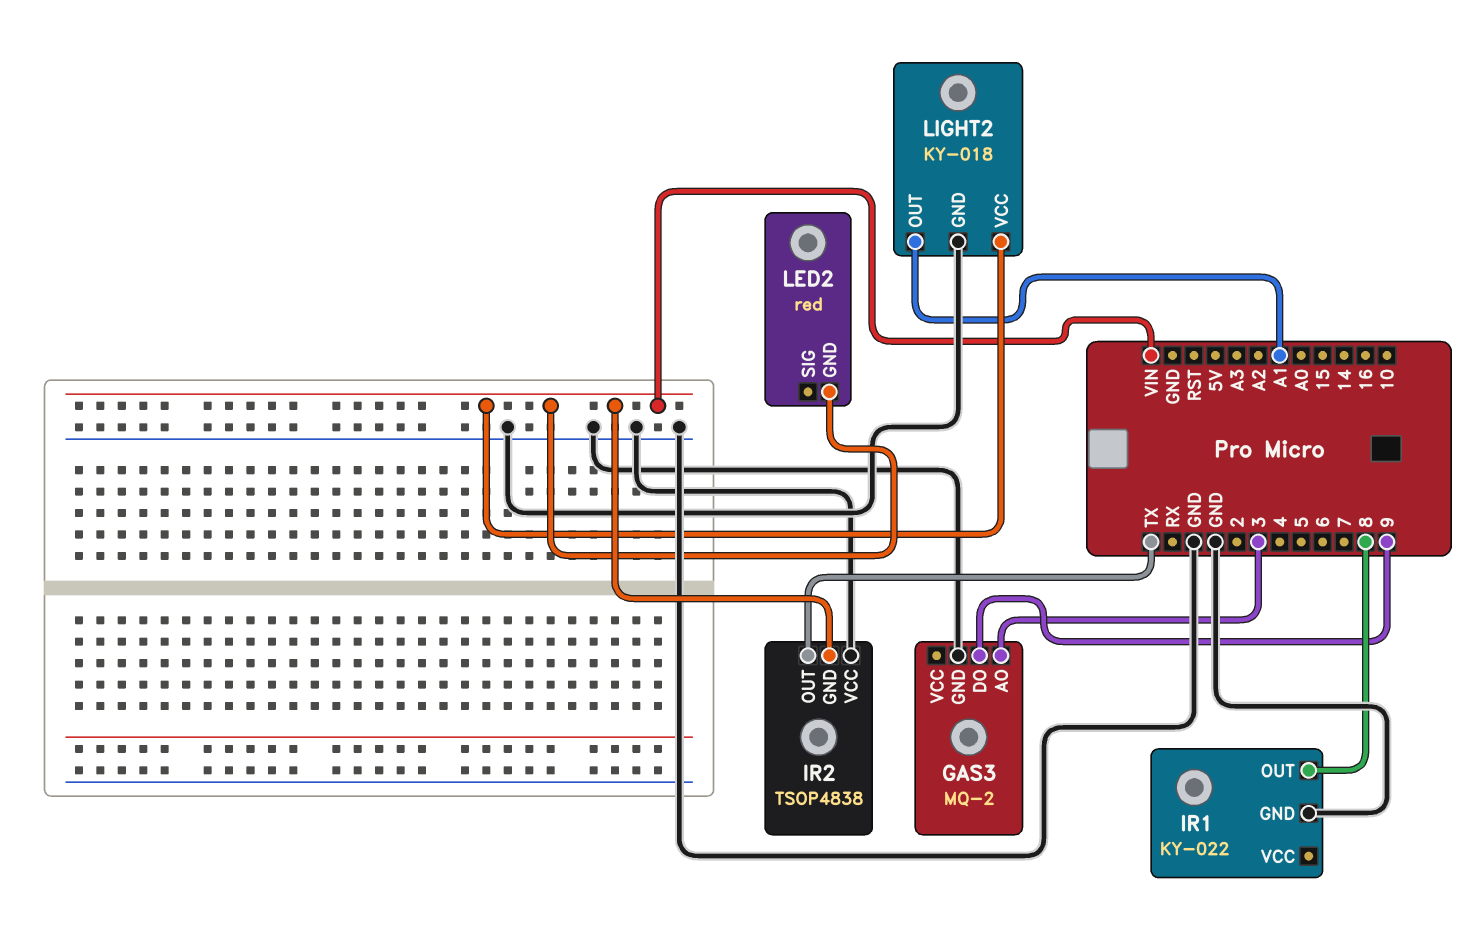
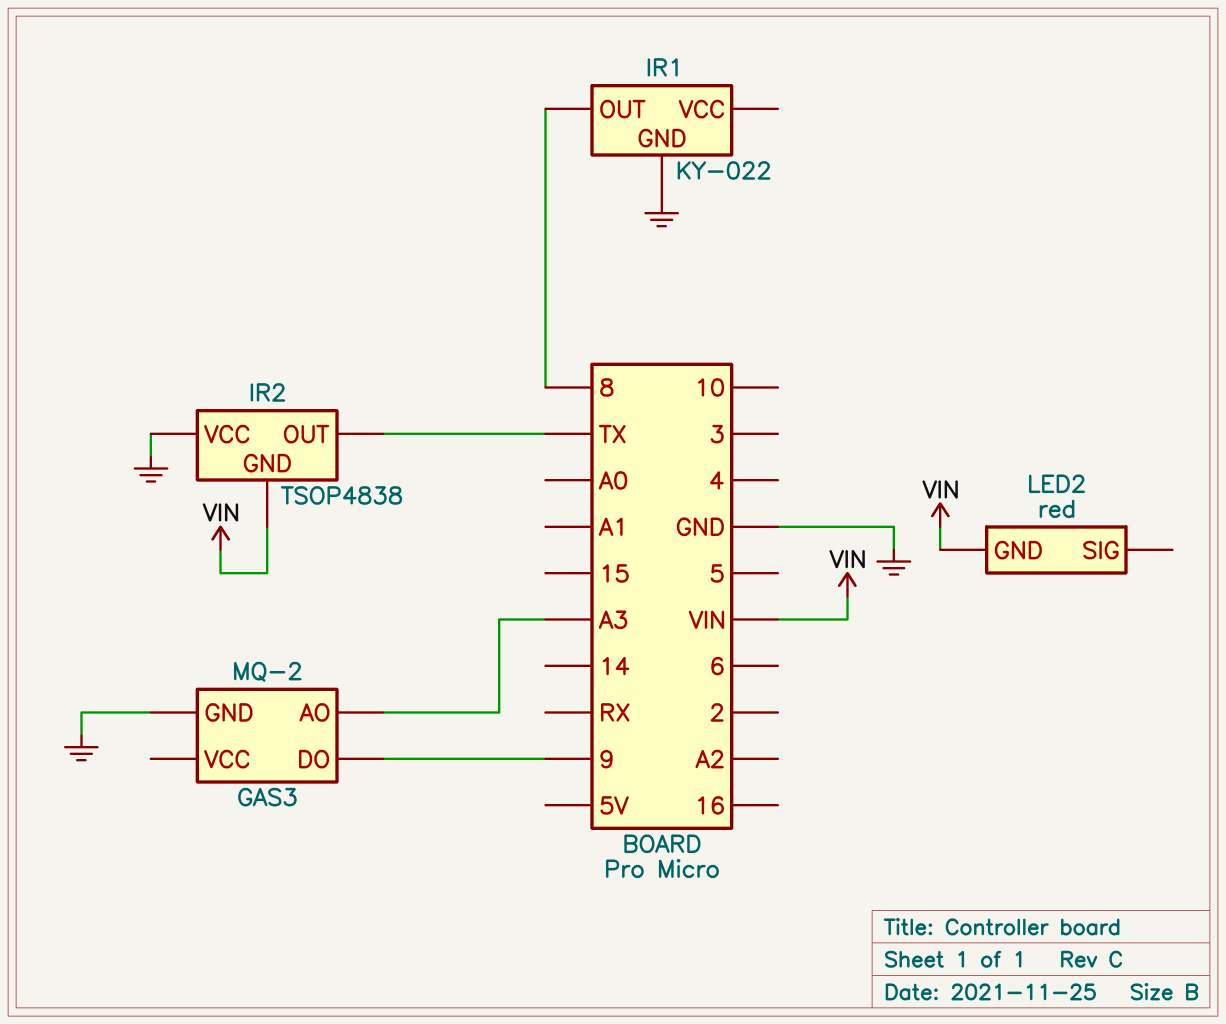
GAS3 pin AO: 3 -> A3
LIGHT2: KY-018 -> none
LIGHT2 pin GND: GND -> none
LIGHT2 pin OUT: A1 -> none
LIGHT2 pin VCC: VIN -> none

